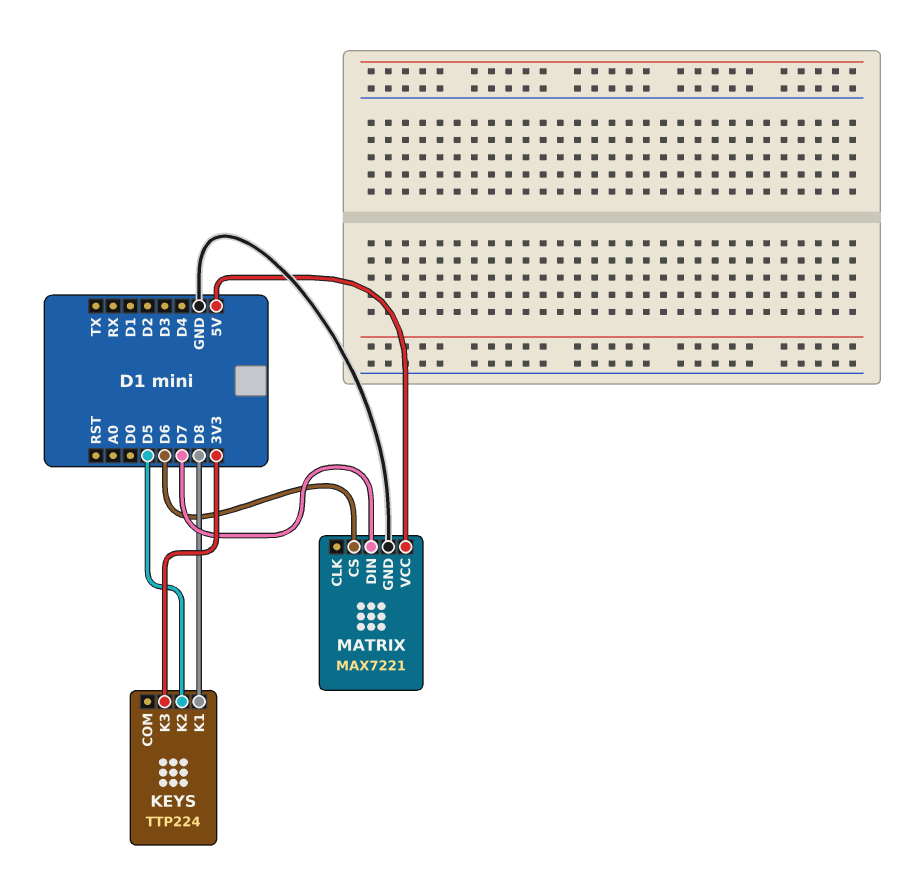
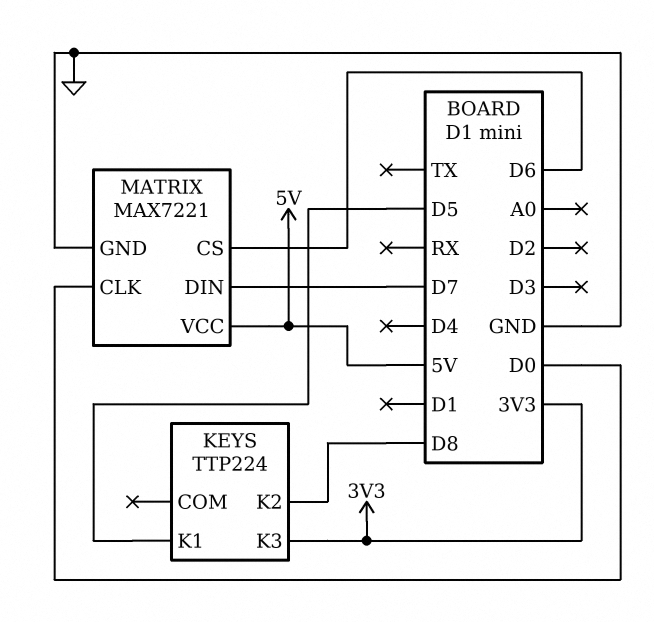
KEYS pin K1: D8 -> D5
KEYS pin K2: D5 -> D8
MATRIX pin CLK: none -> D0

